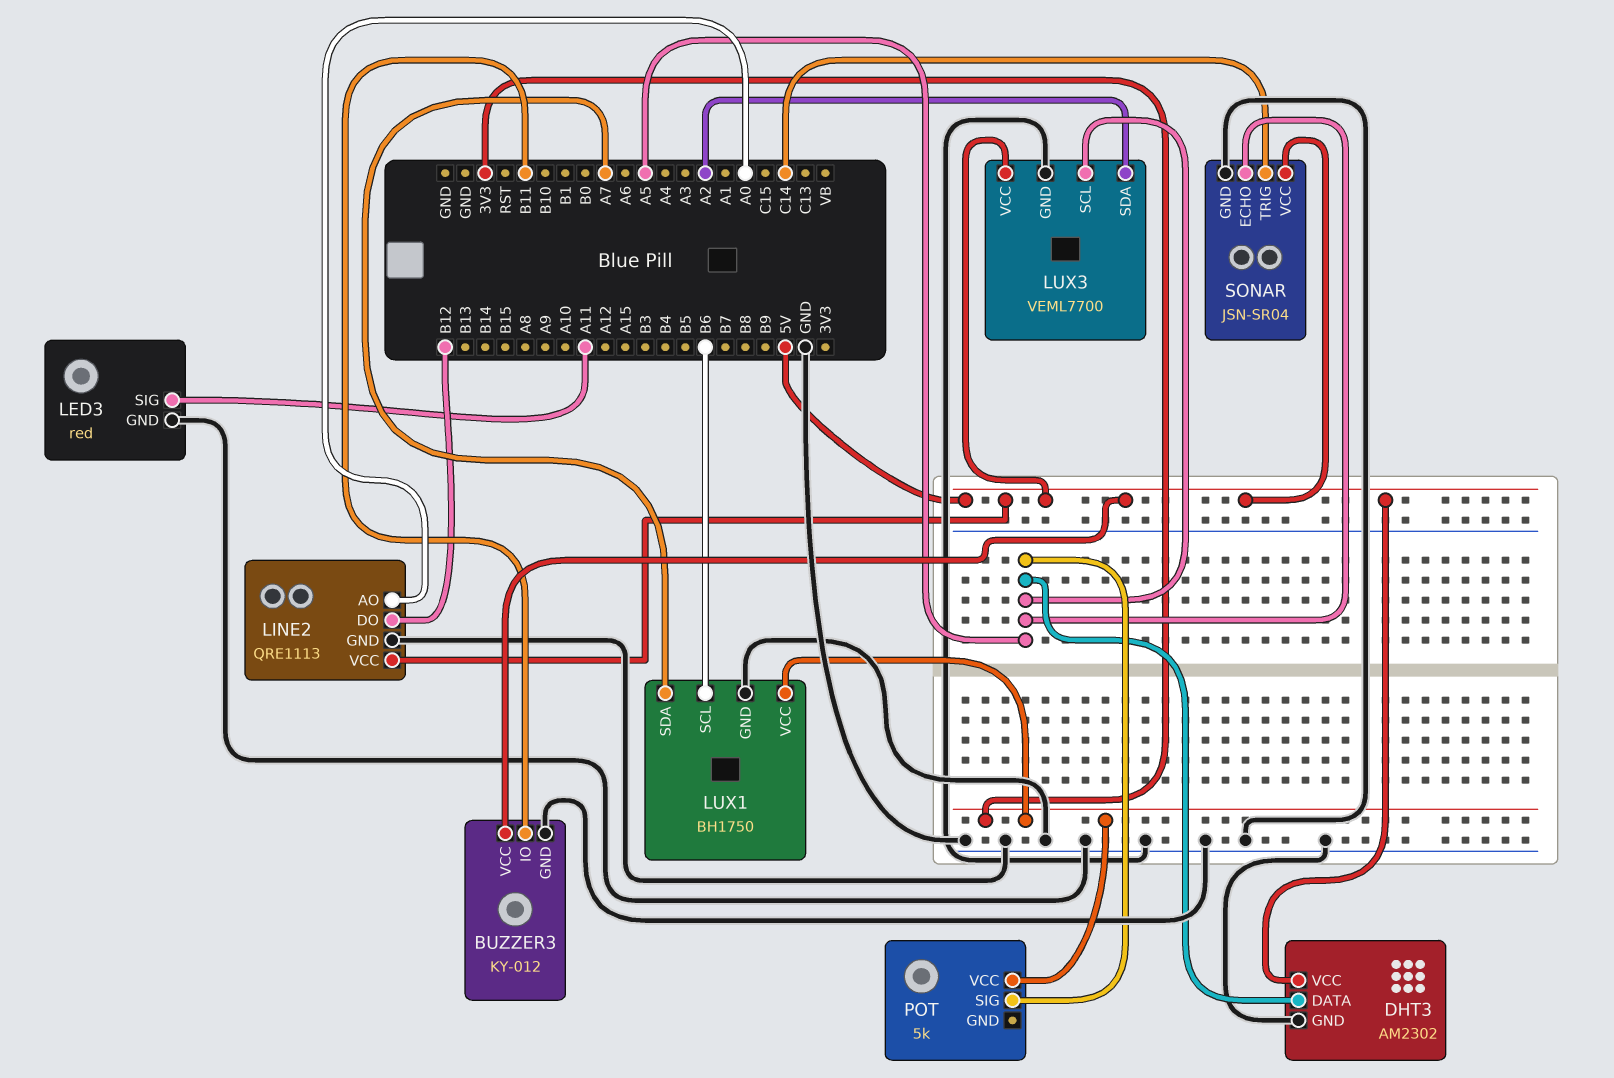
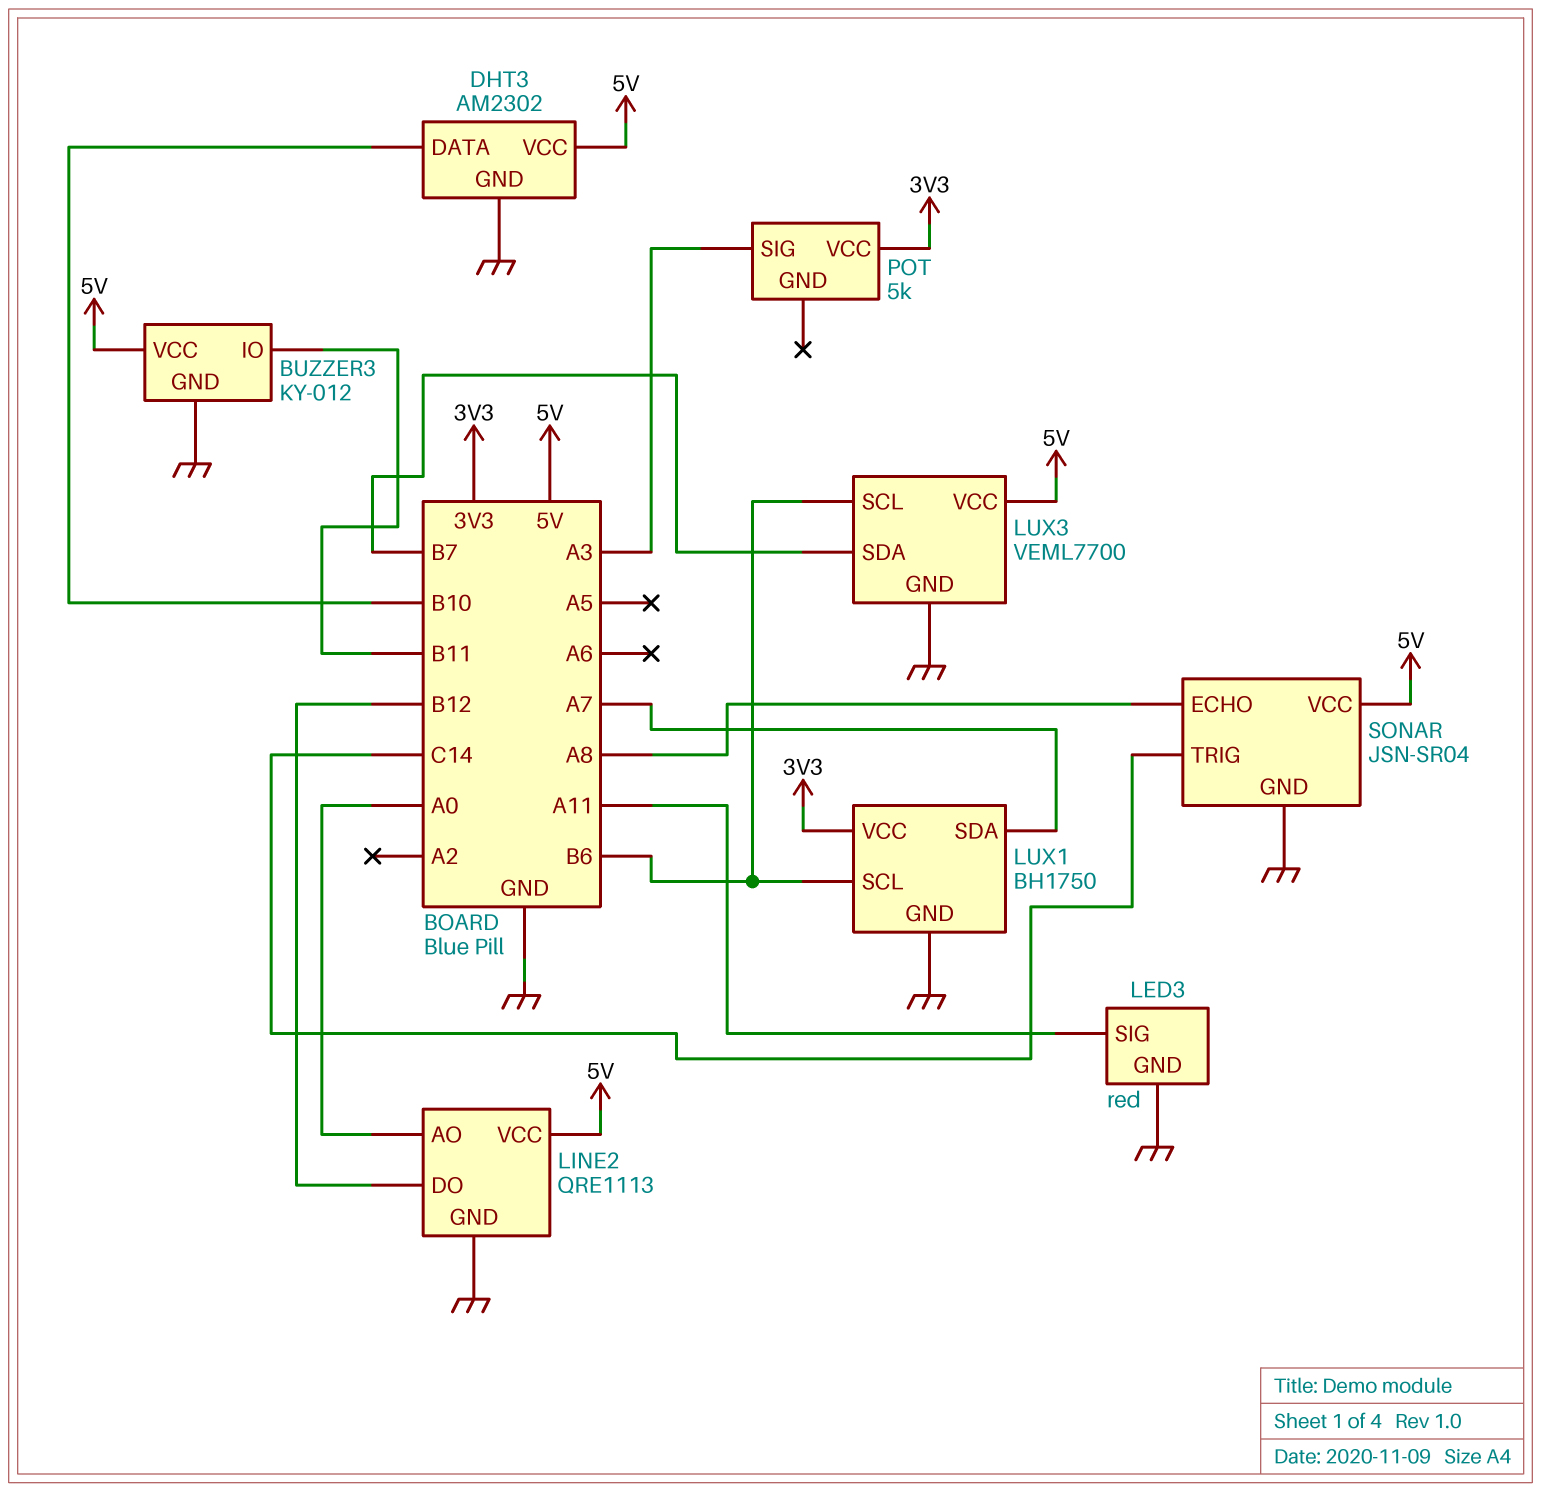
DHT3 pin DATA: A5 -> B10
LUX3 pin SCL: A5 -> B6
LUX3 pin SDA: A2 -> B7
POT pin SIG: A5 -> A3
SONAR pin ECHO: A5 -> A8

